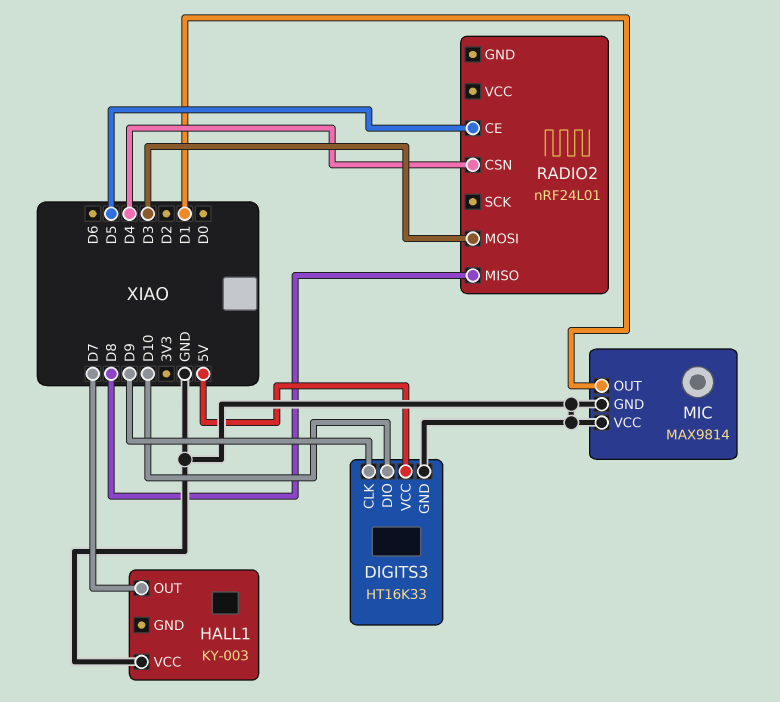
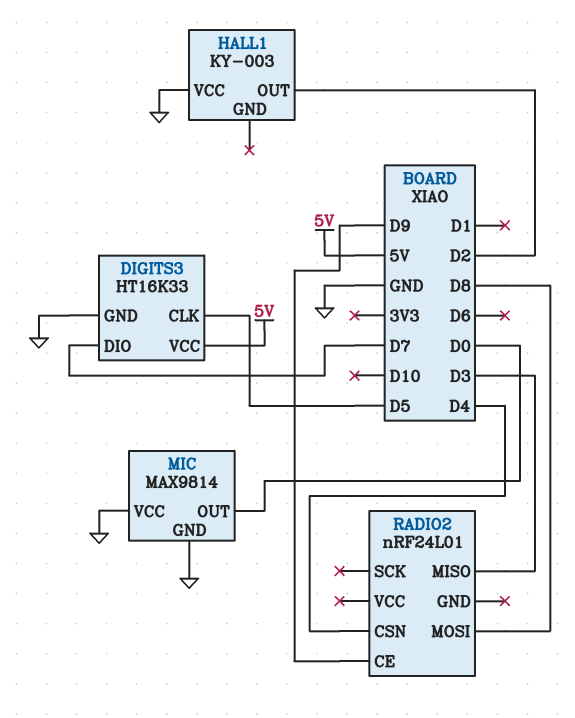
DIGITS3 pin CLK: D9 -> D5
DIGITS3 pin DIO: D10 -> D7
HALL1 pin OUT: D7 -> D2
MIC pin OUT: D1 -> D0
RADIO2 pin CE: D5 -> D9
RADIO2 pin MISO: D8 -> D3
RADIO2 pin MOSI: D3 -> D8

